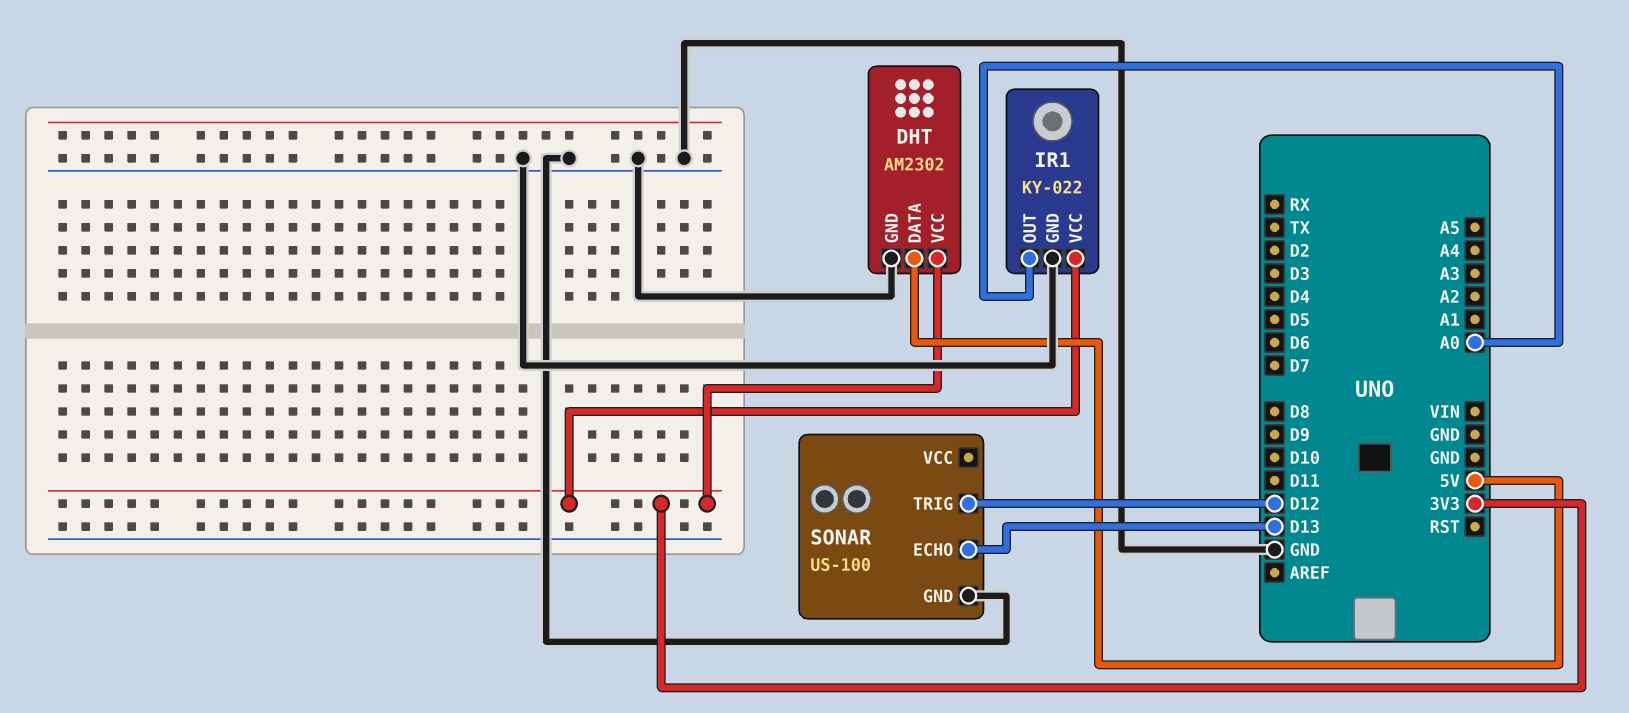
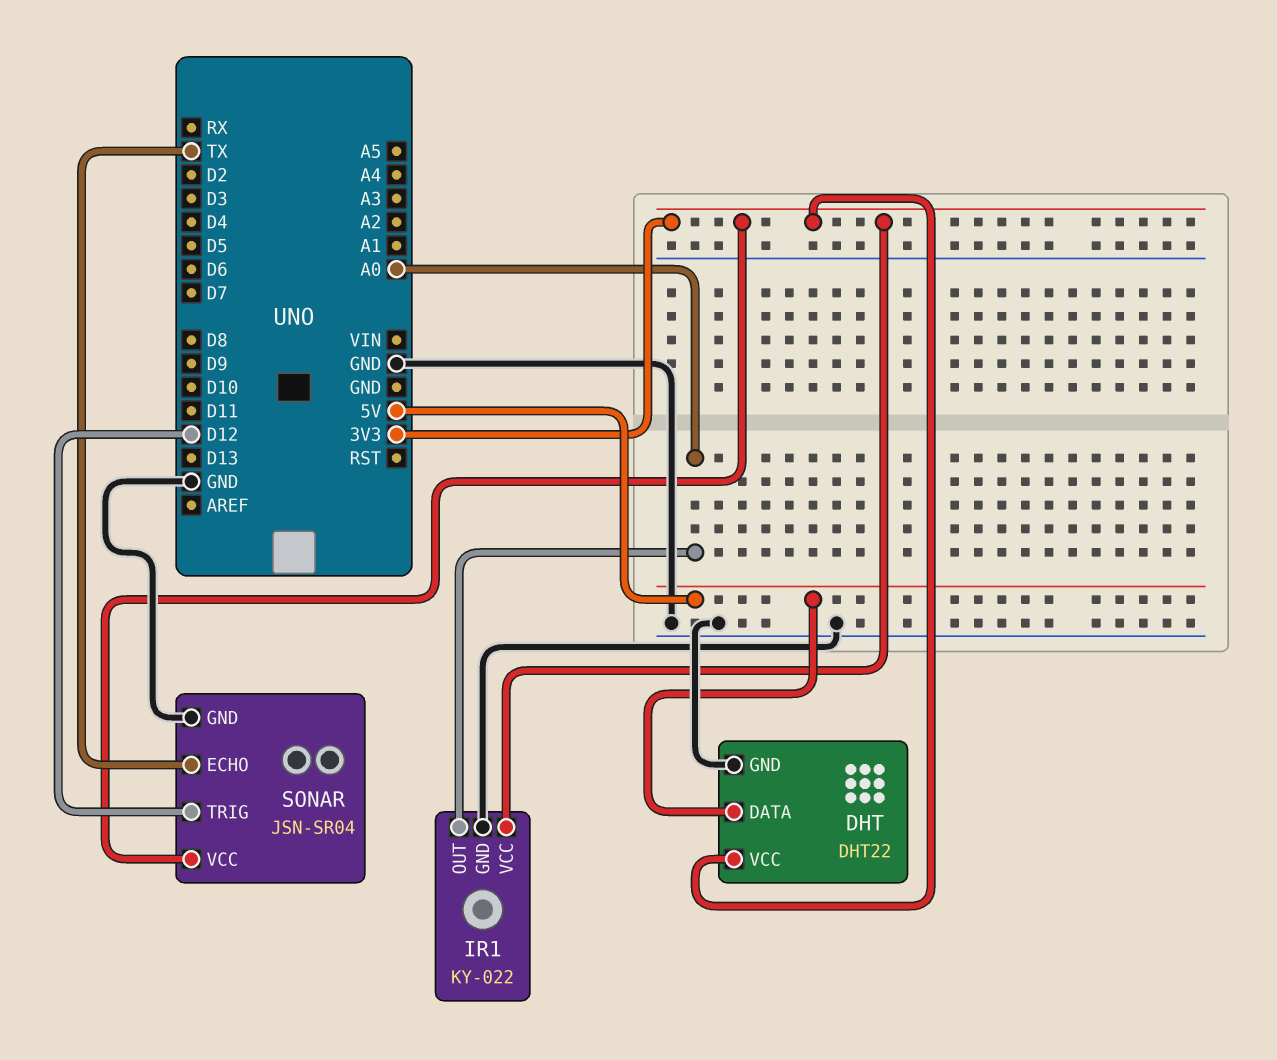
DHT: AM2302 -> DHT22
SONAR: US-100 -> JSN-SR04
SONAR pin ECHO: D13 -> TX
SONAR pin VCC: none -> 3V3

